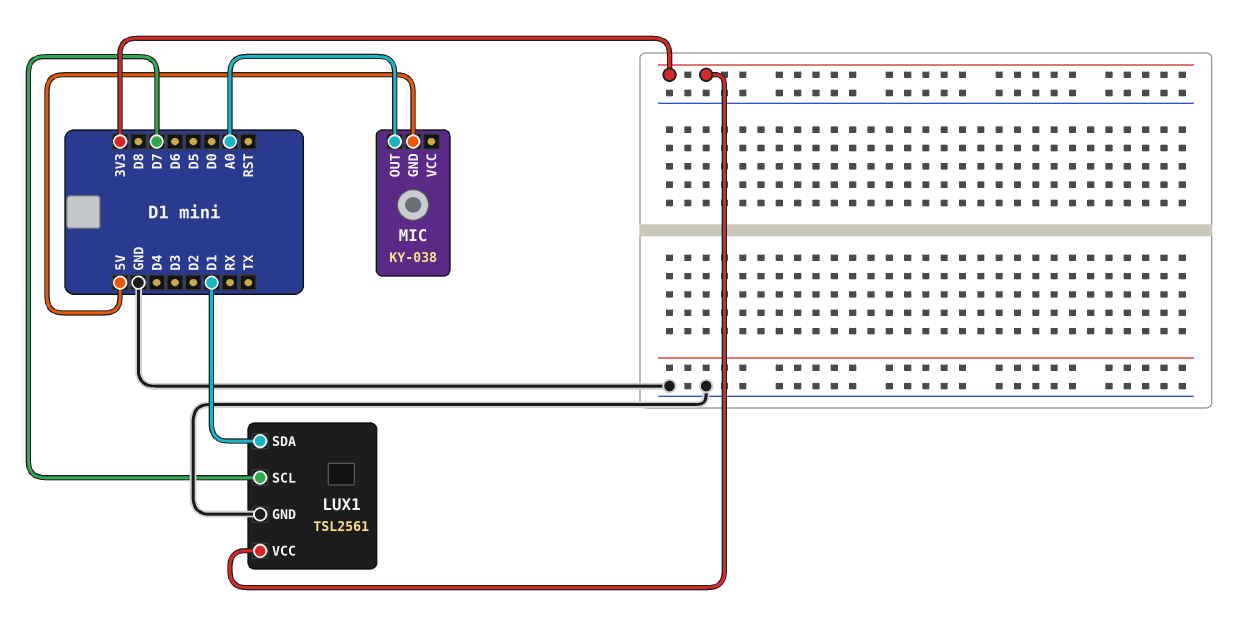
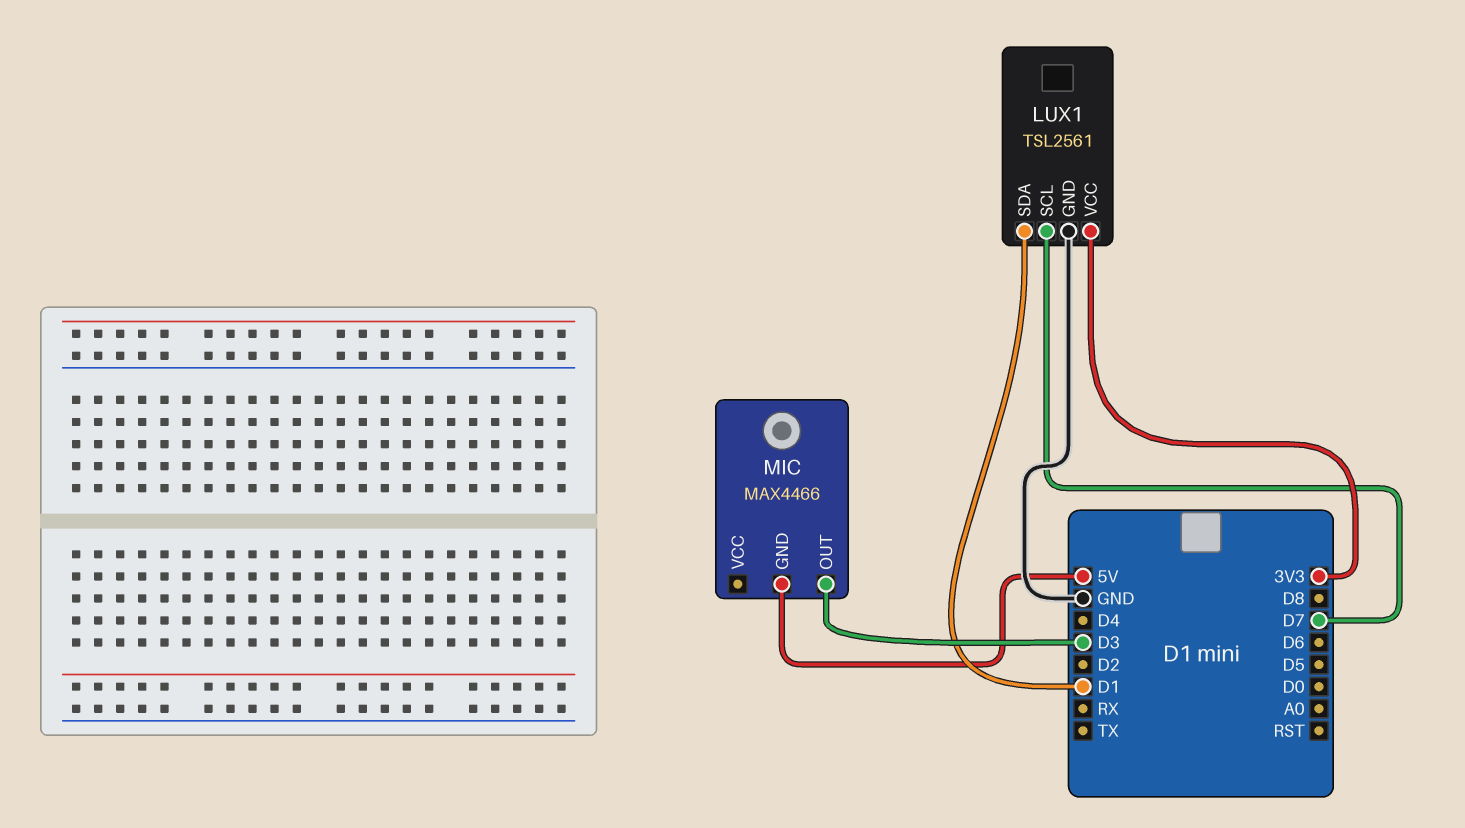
MIC: KY-038 -> MAX4466
MIC pin OUT: A0 -> D3

